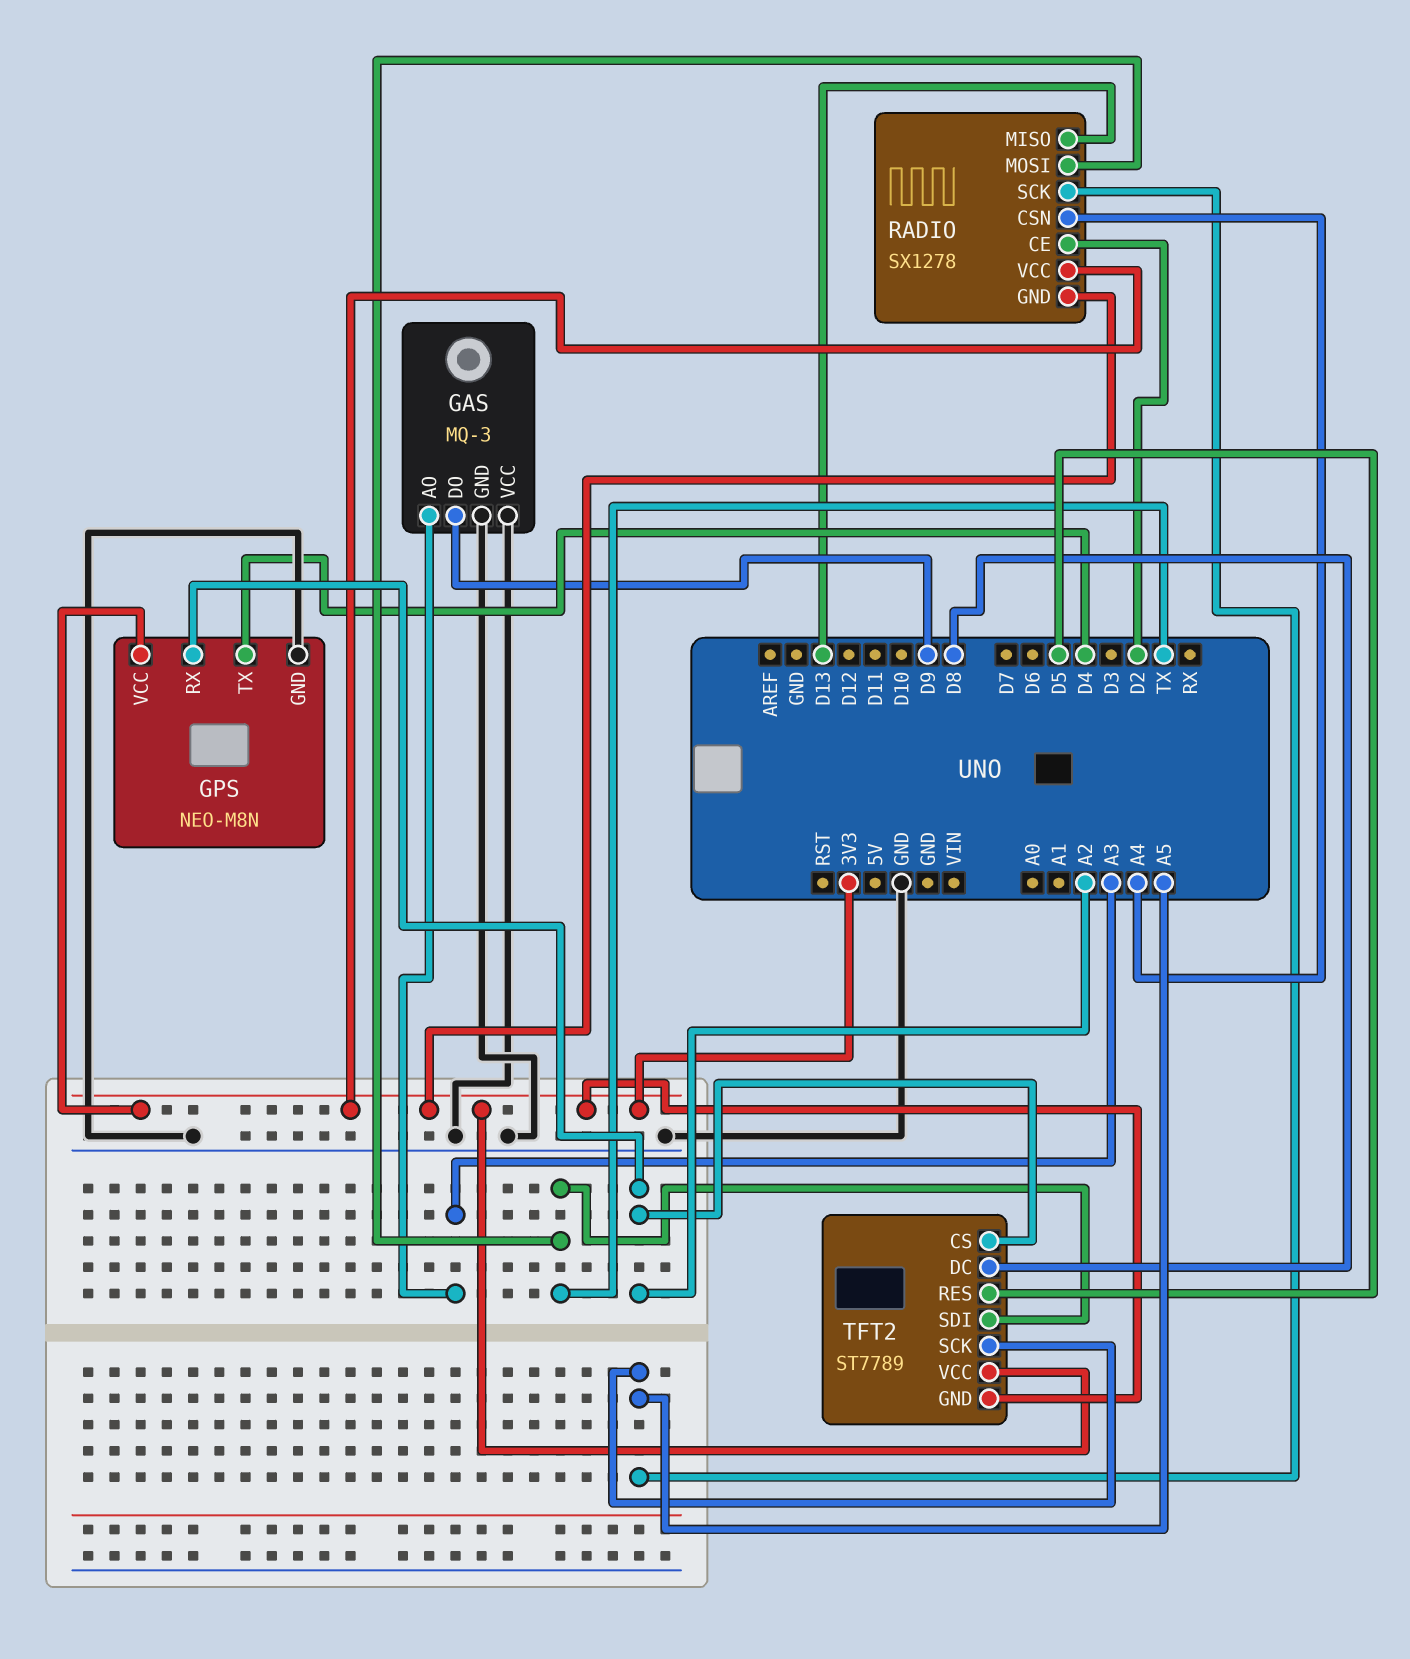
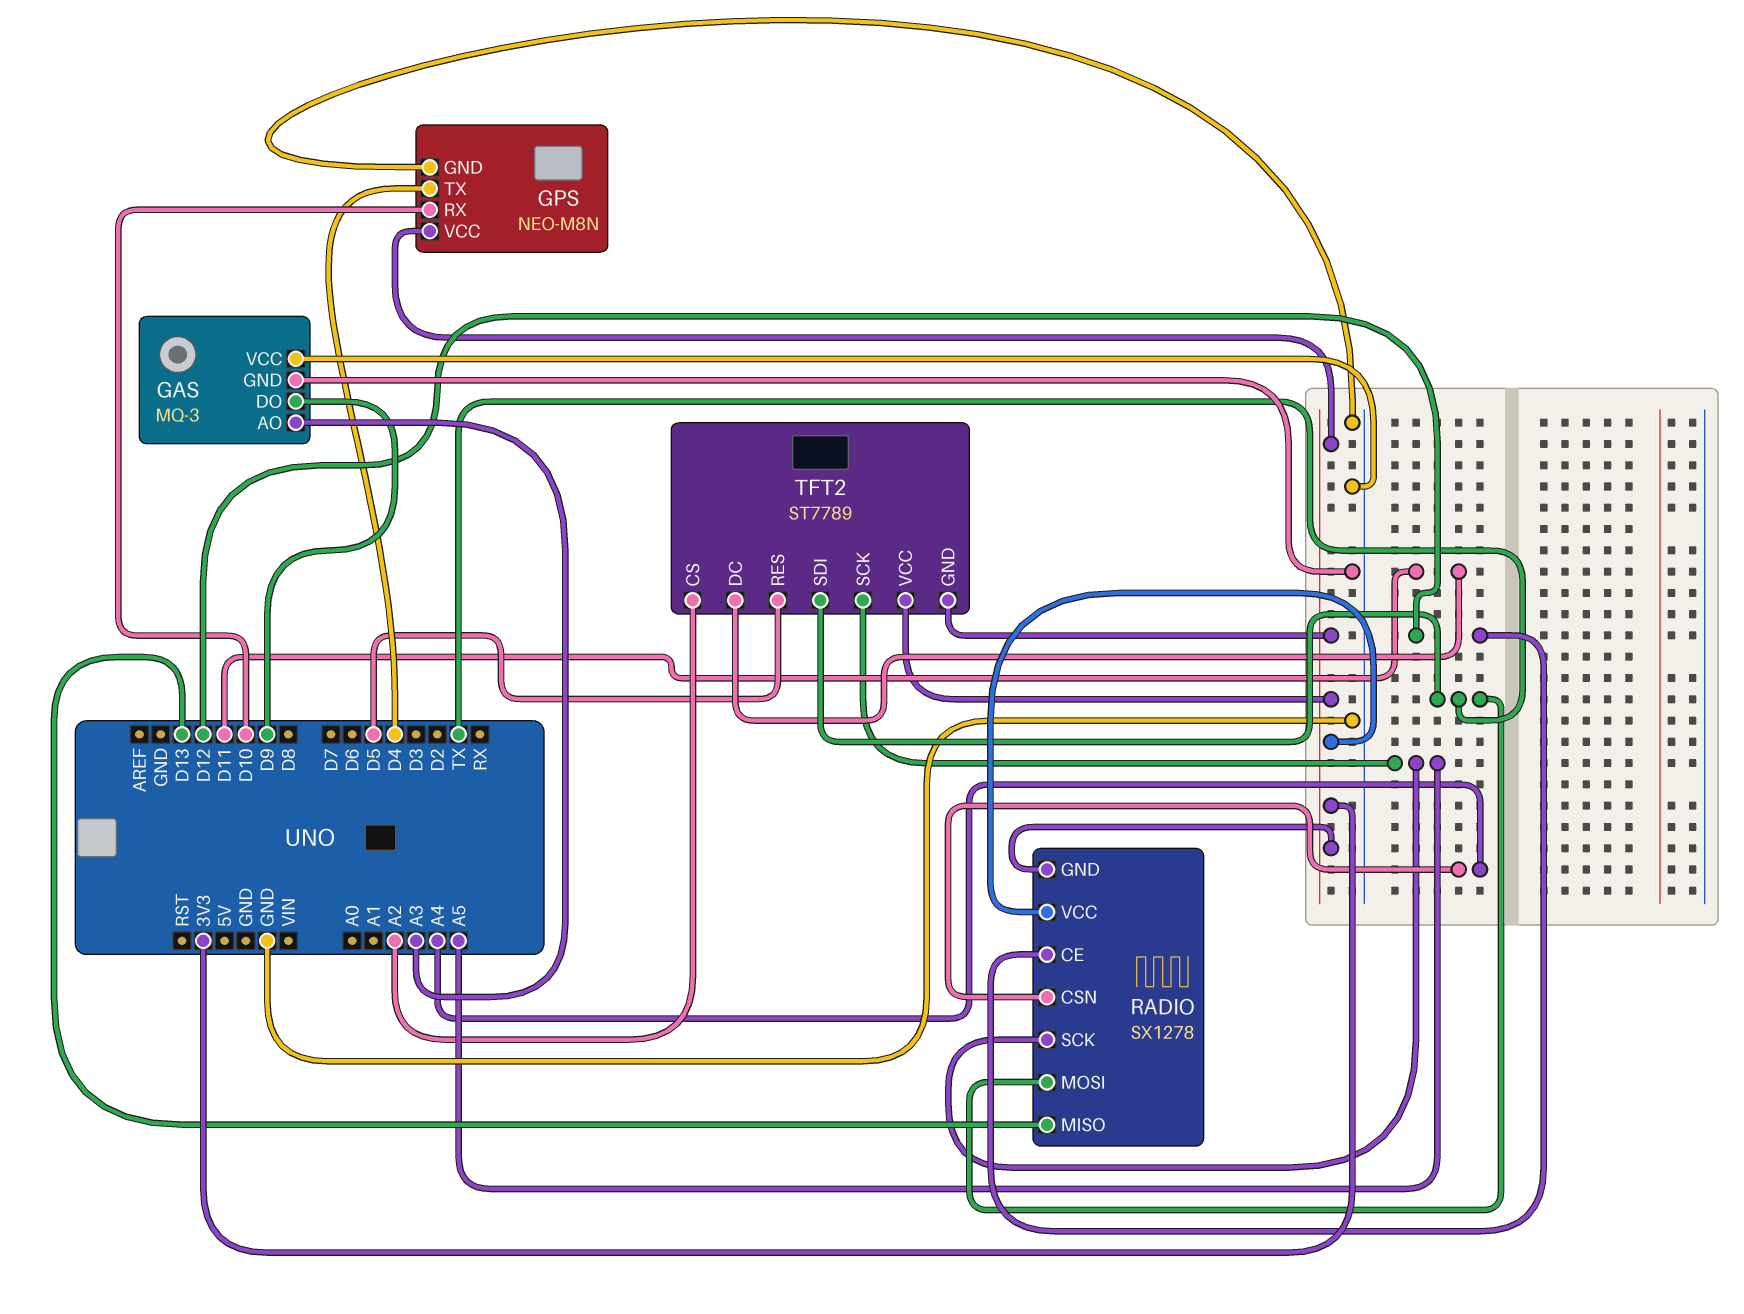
GPS pin RX: A2 -> D10
RADIO pin CE: D2 -> D12
TFT2 pin DC: D8 -> D11

